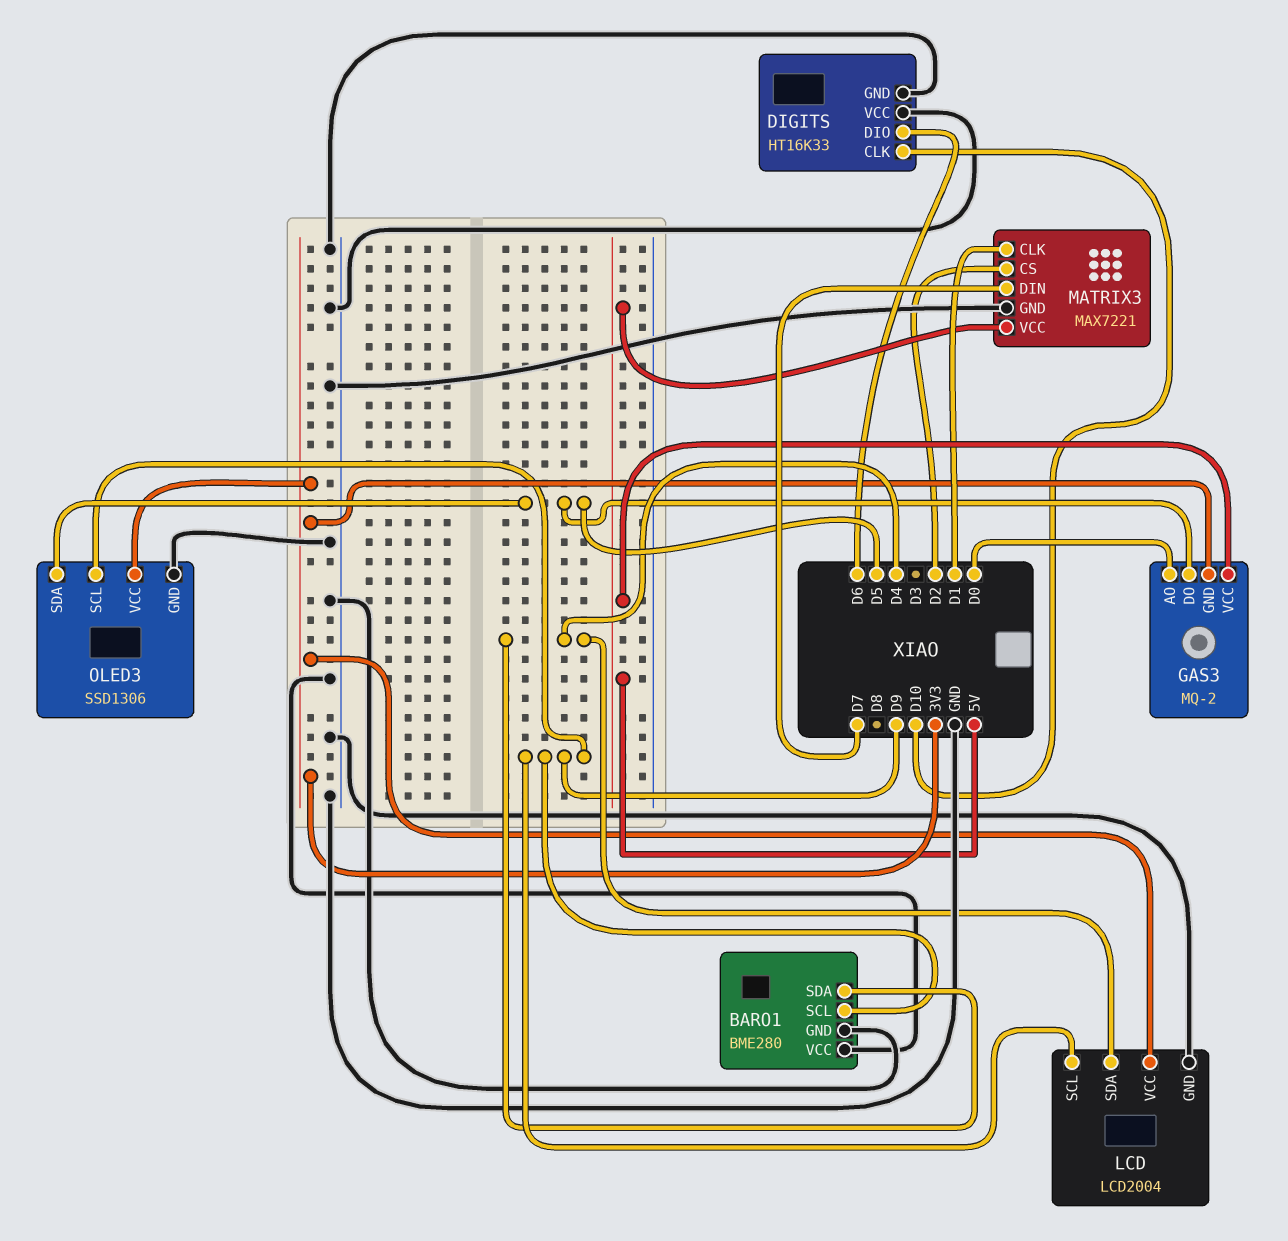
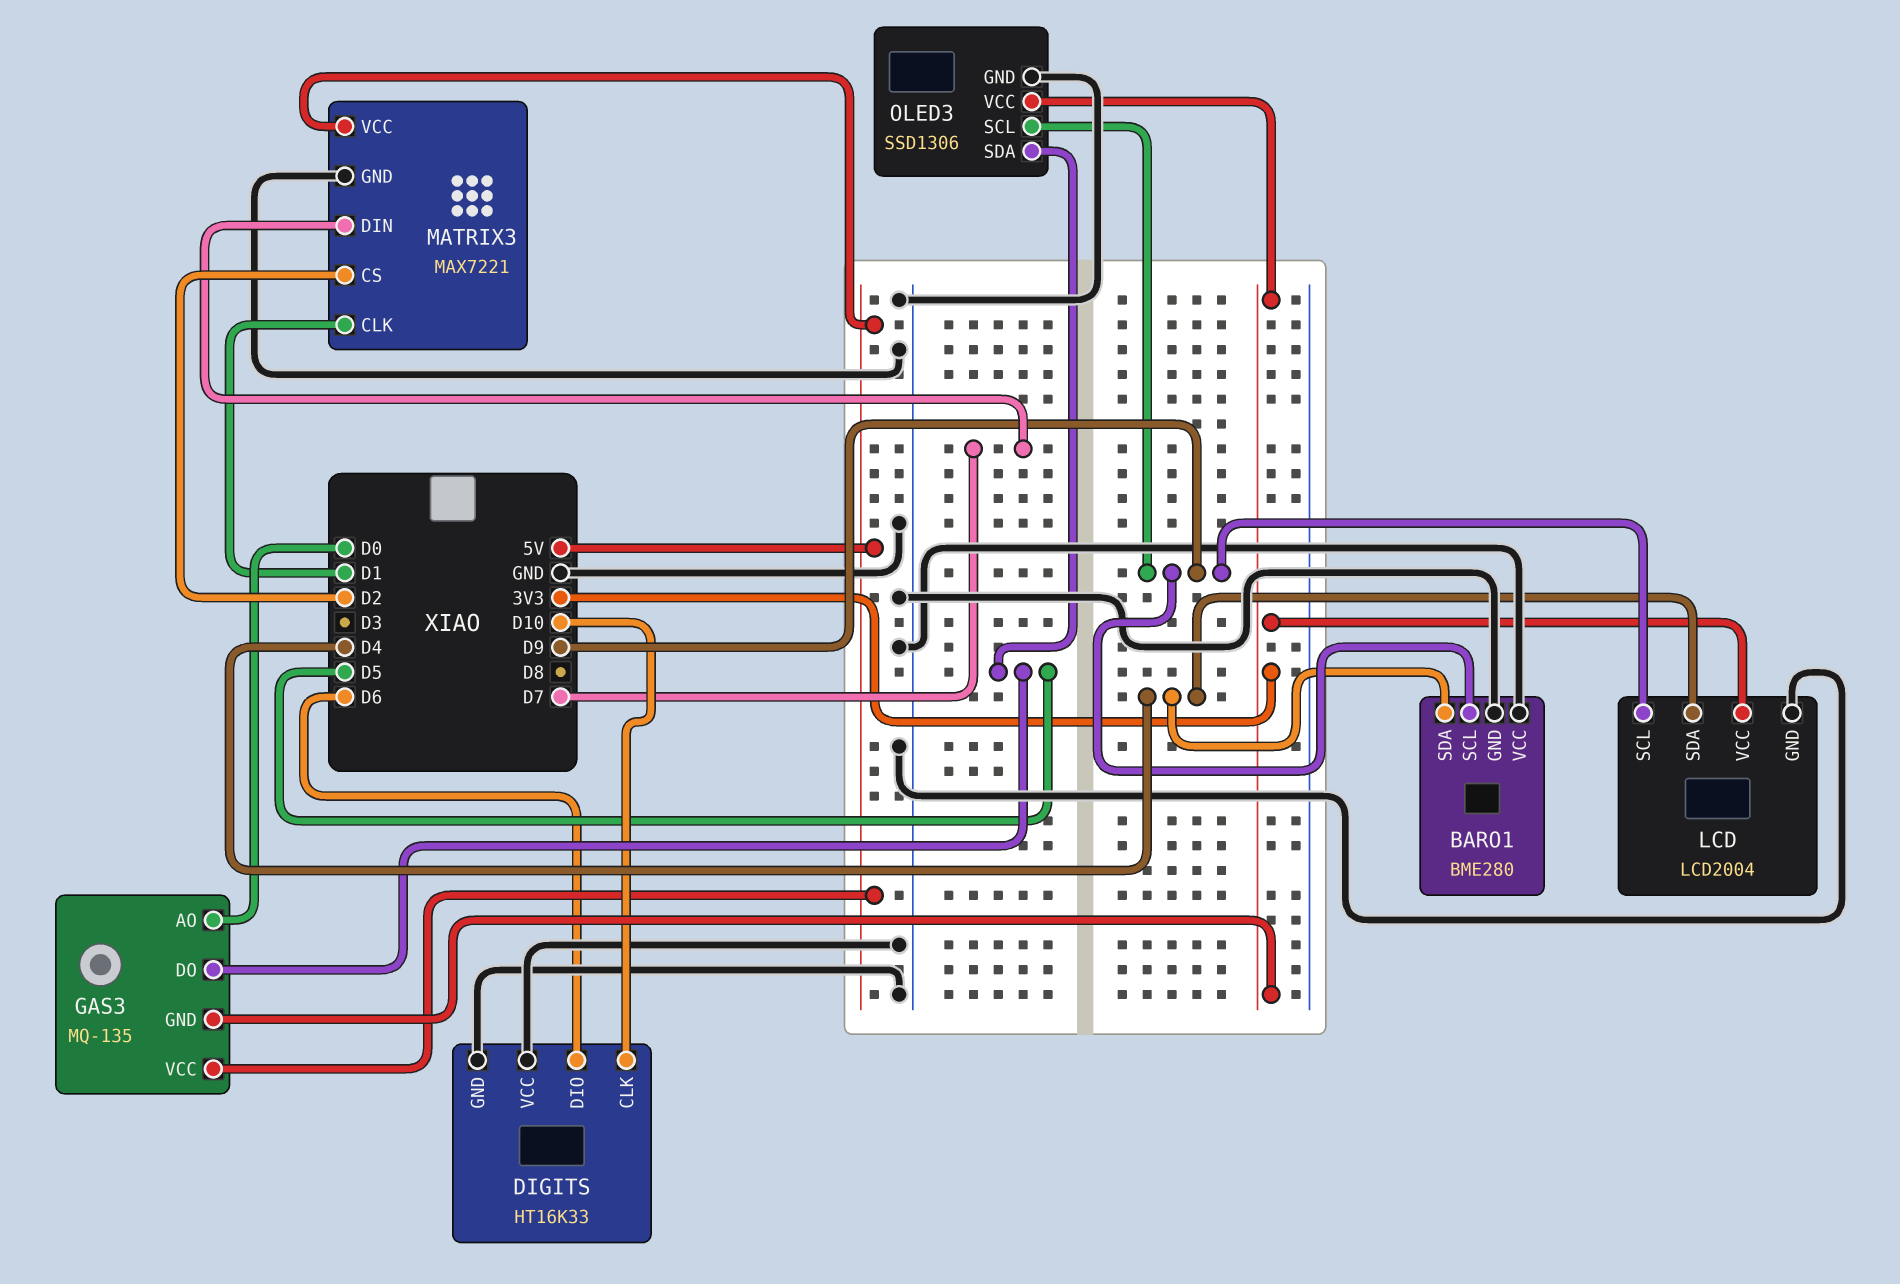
GAS3: MQ-2 -> MQ-135

